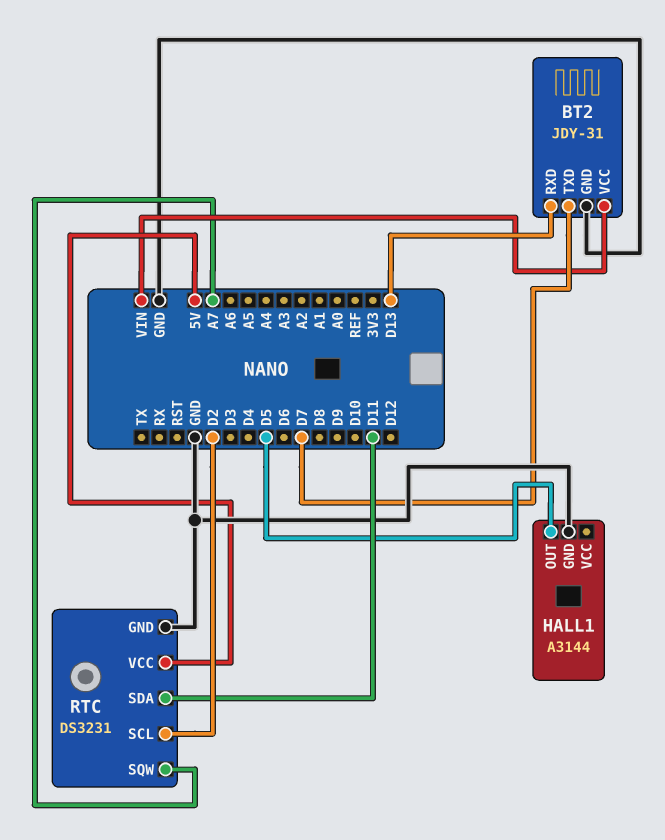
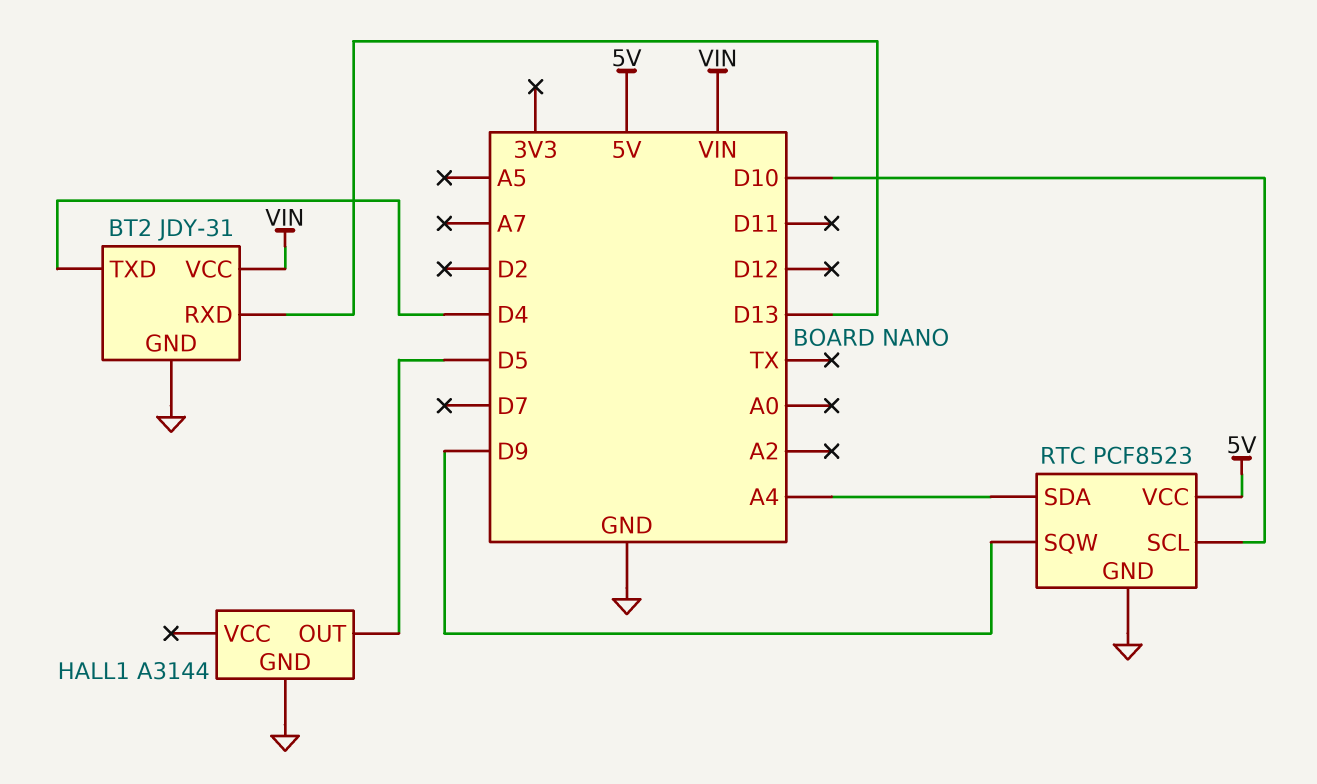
BT2 pin TXD: D7 -> D4
RTC: DS3231 -> PCF8523
RTC pin SCL: D2 -> D10
RTC pin SDA: D11 -> A4
RTC pin SQW: A7 -> D9

